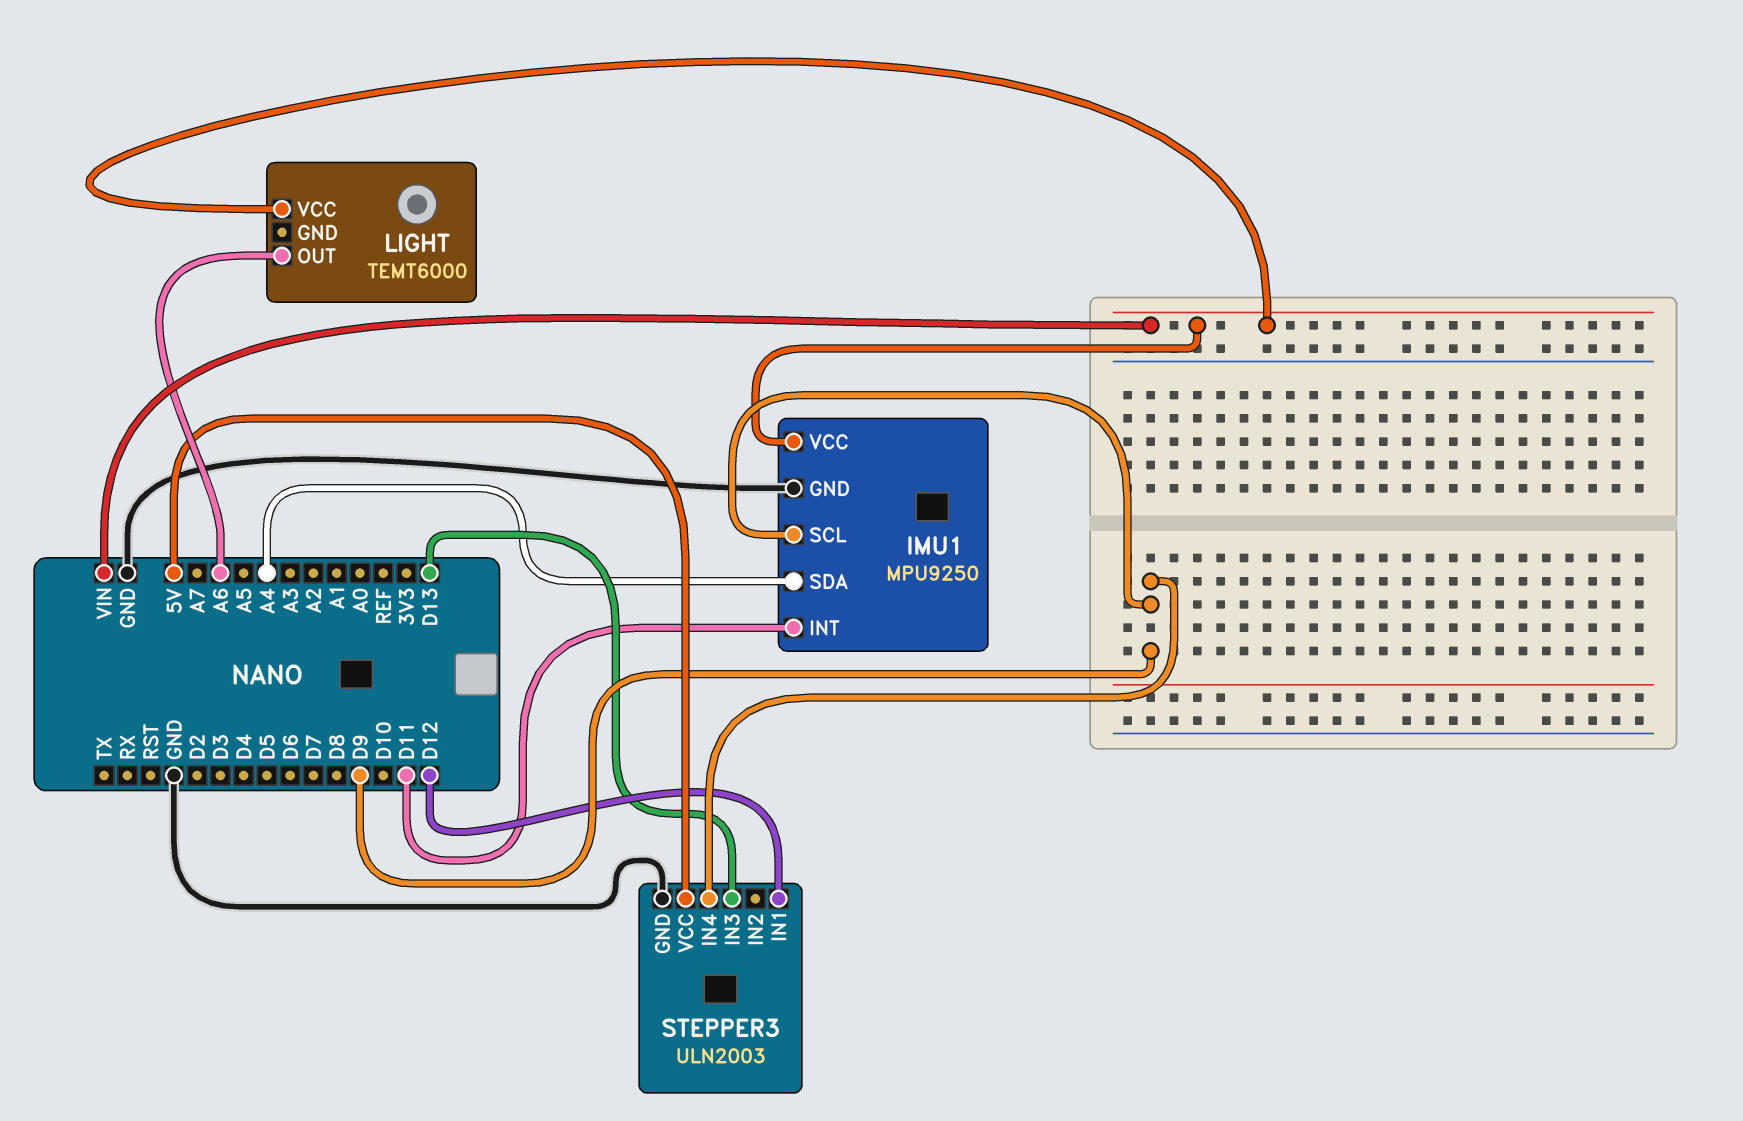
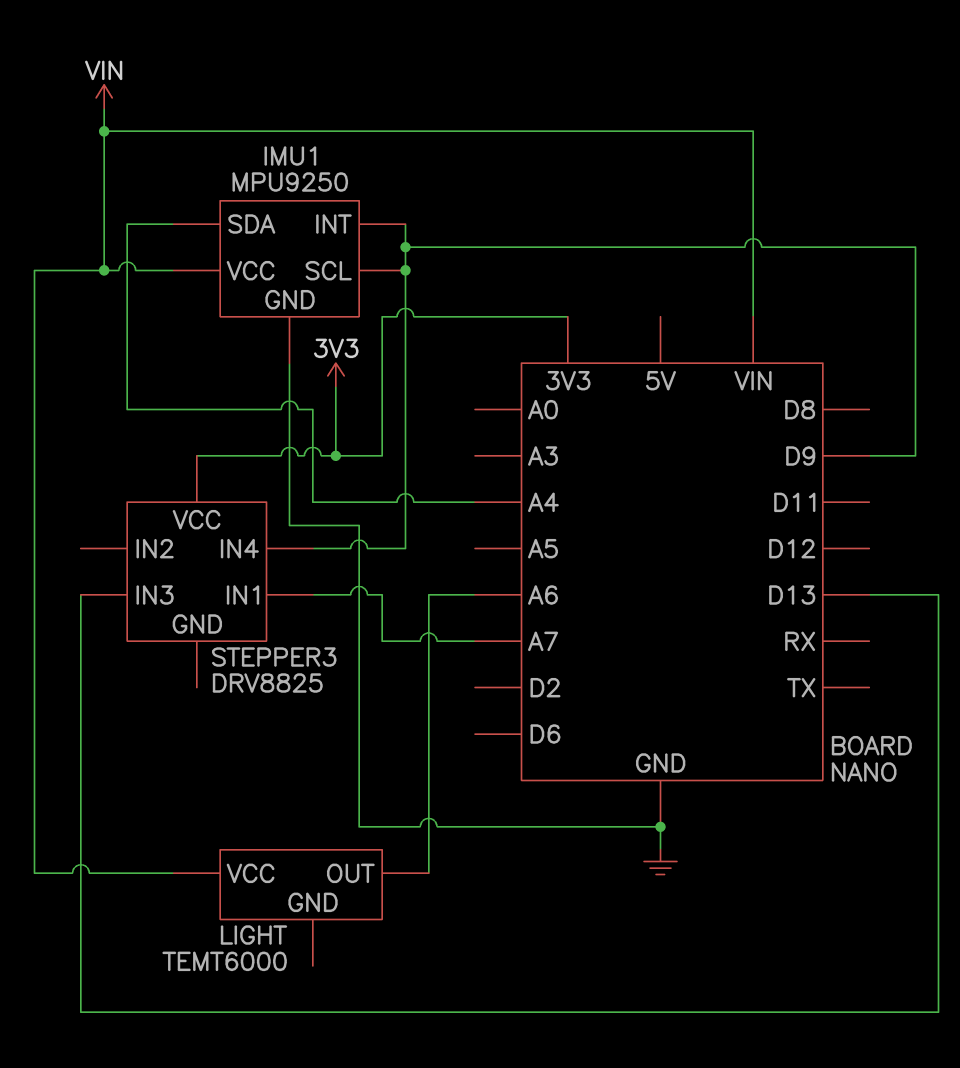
IMU1 pin INT: D11 -> D9
STEPPER3: ULN2003 -> DRV8825
STEPPER3 pin GND: GND -> none
STEPPER3 pin IN1: D12 -> A7
STEPPER3 pin VCC: 5V -> 3V3

